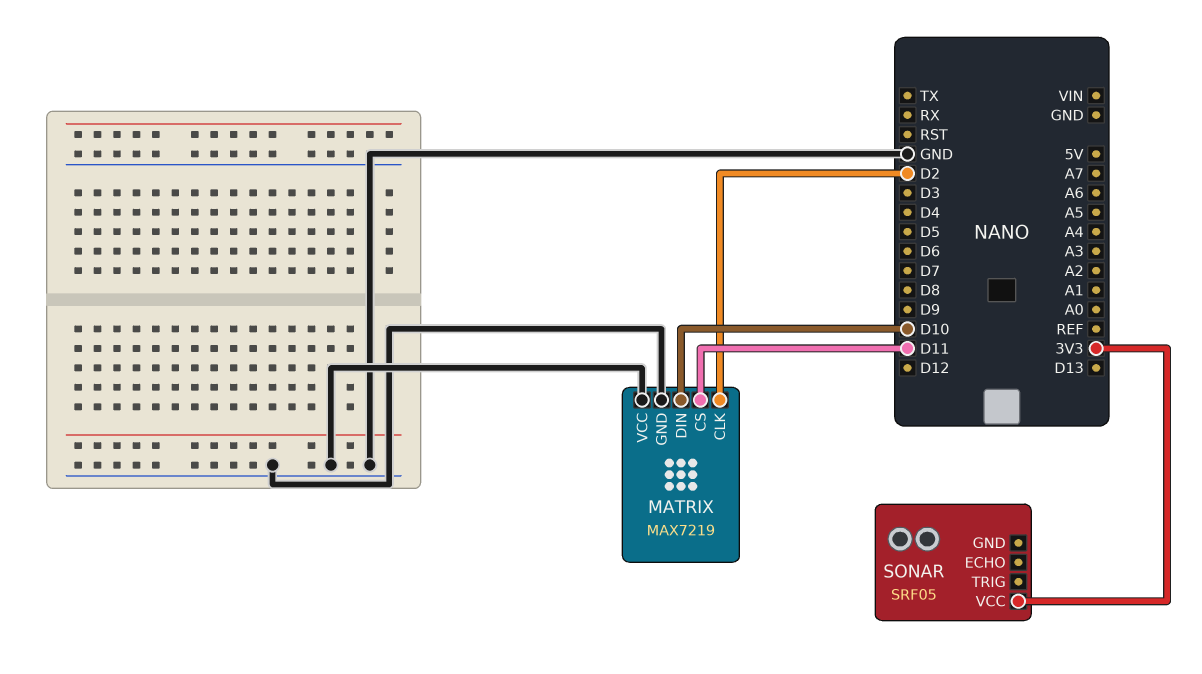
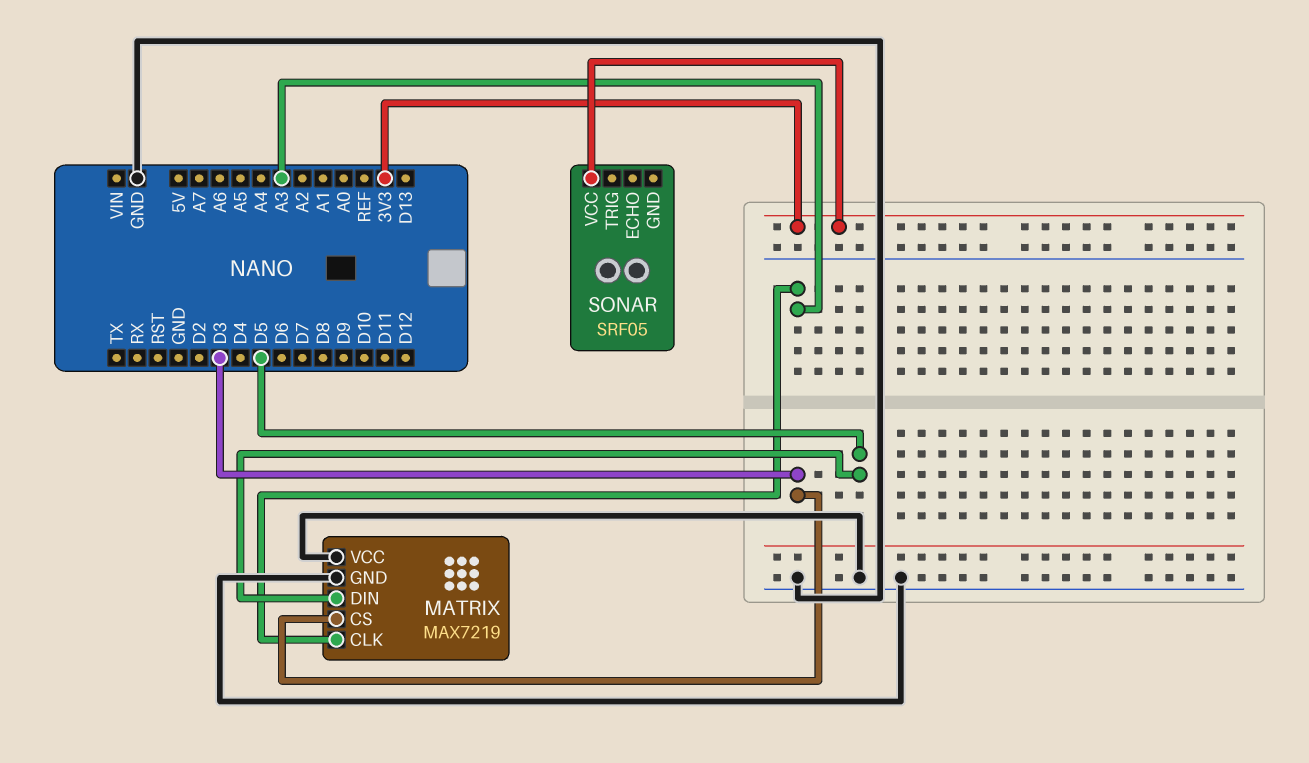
MATRIX pin CLK: D2 -> A3
MATRIX pin CS: D11 -> D3
MATRIX pin DIN: D10 -> D5

